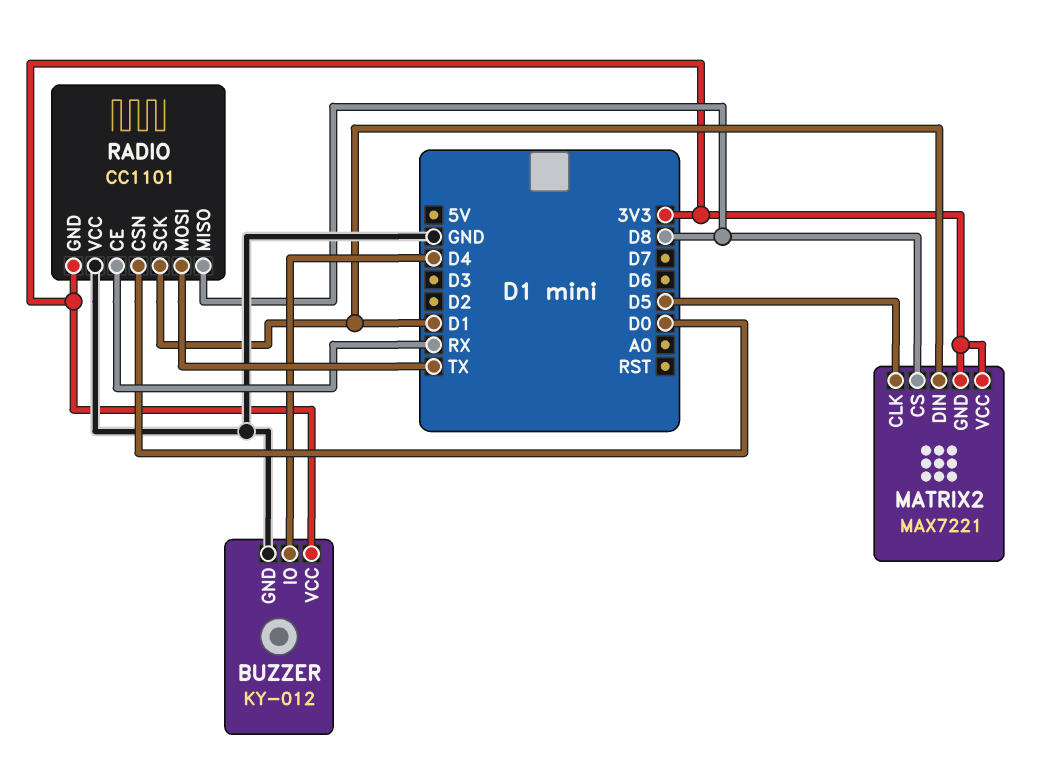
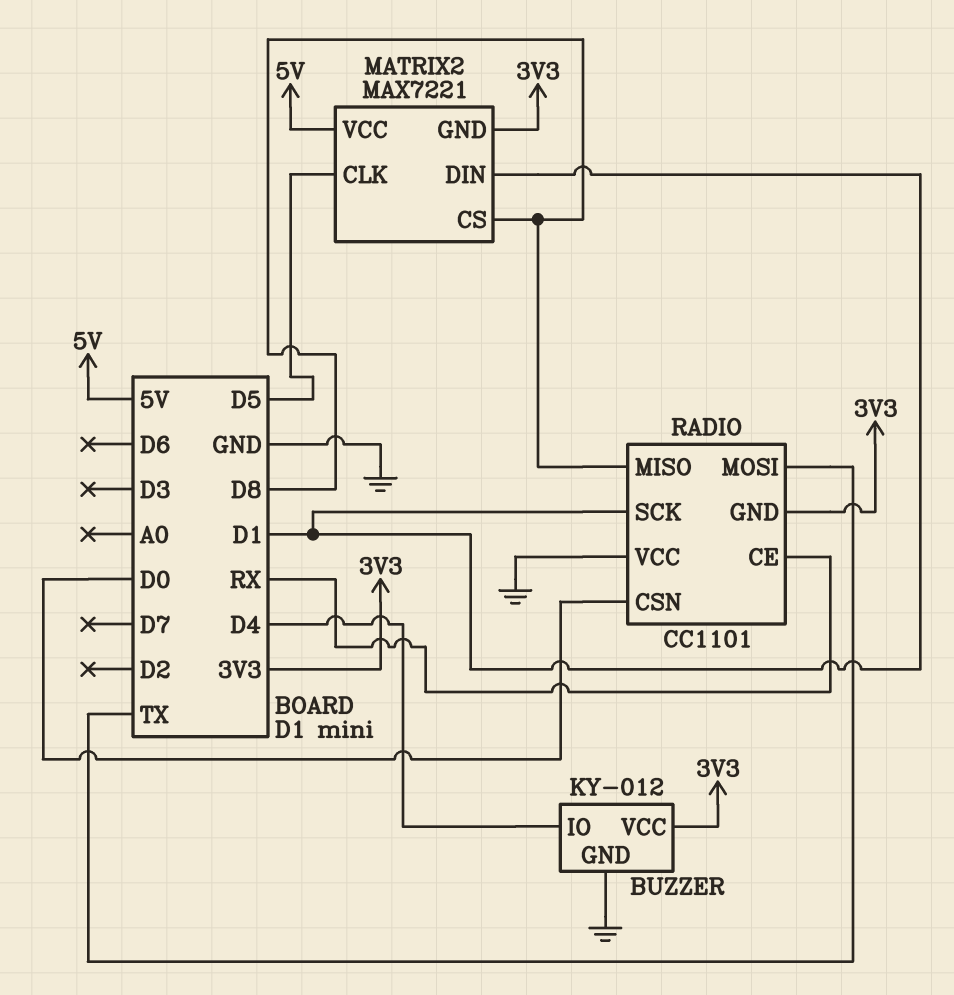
MATRIX2 pin VCC: 3V3 -> 5V

